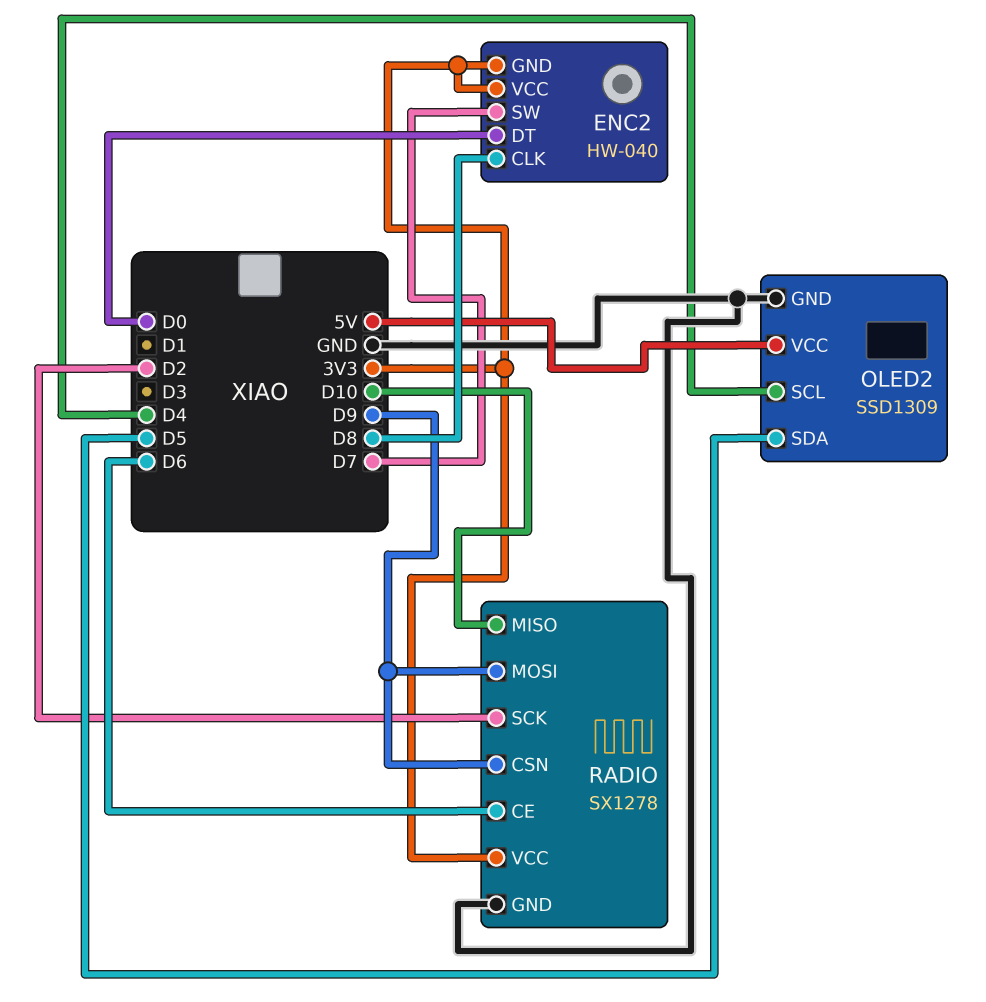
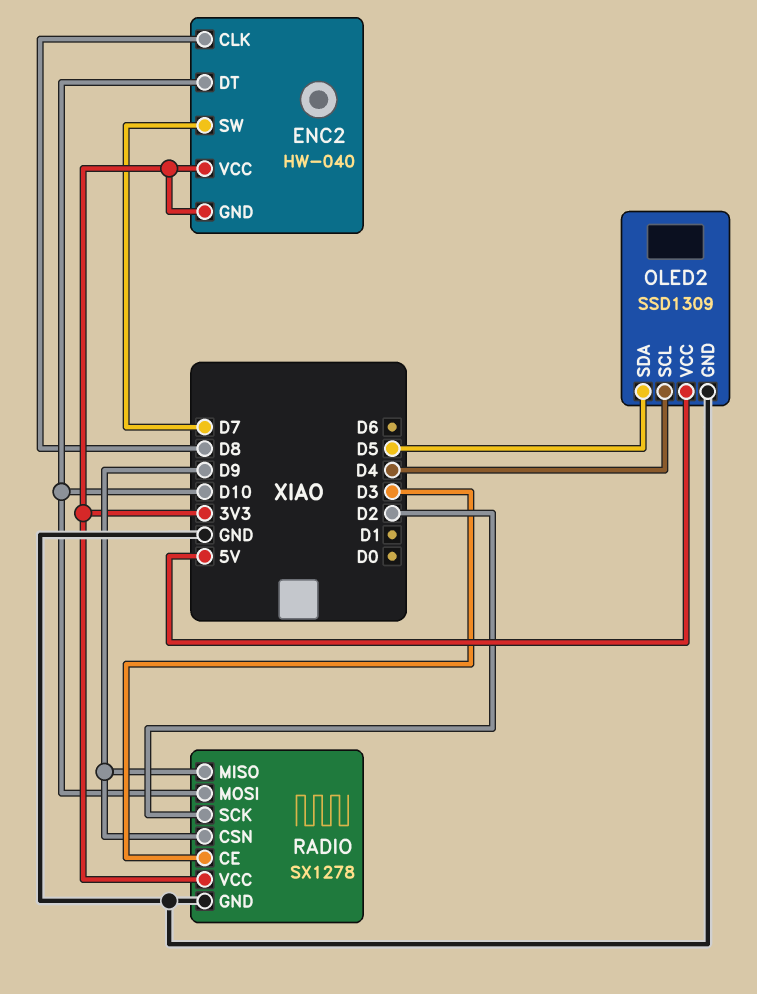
ENC2 pin DT: D0 -> D10
RADIO pin CE: D6 -> D3
RADIO pin MISO: D10 -> D9
RADIO pin MOSI: D9 -> D10

